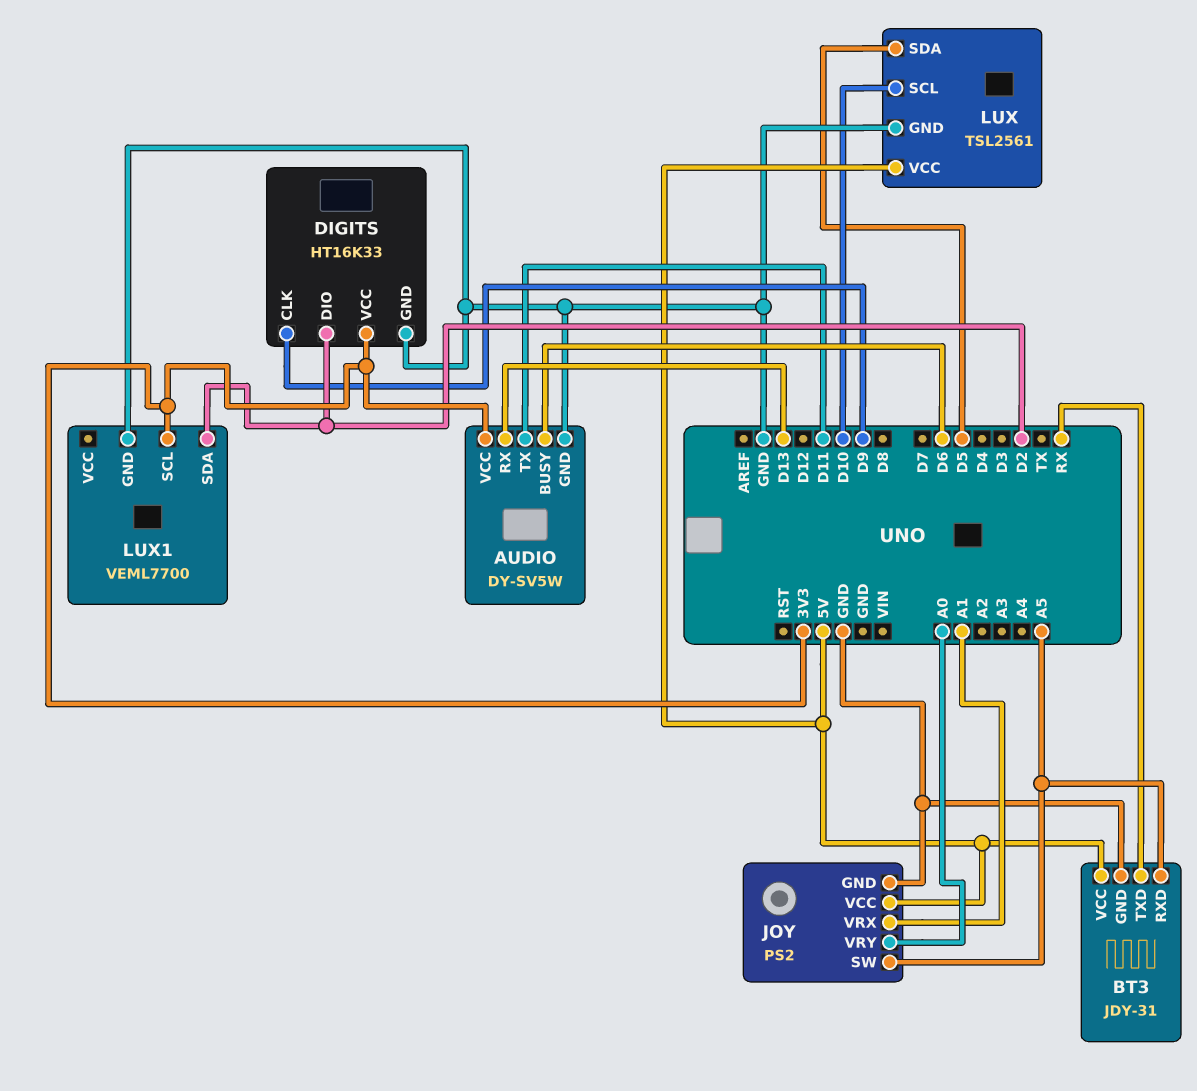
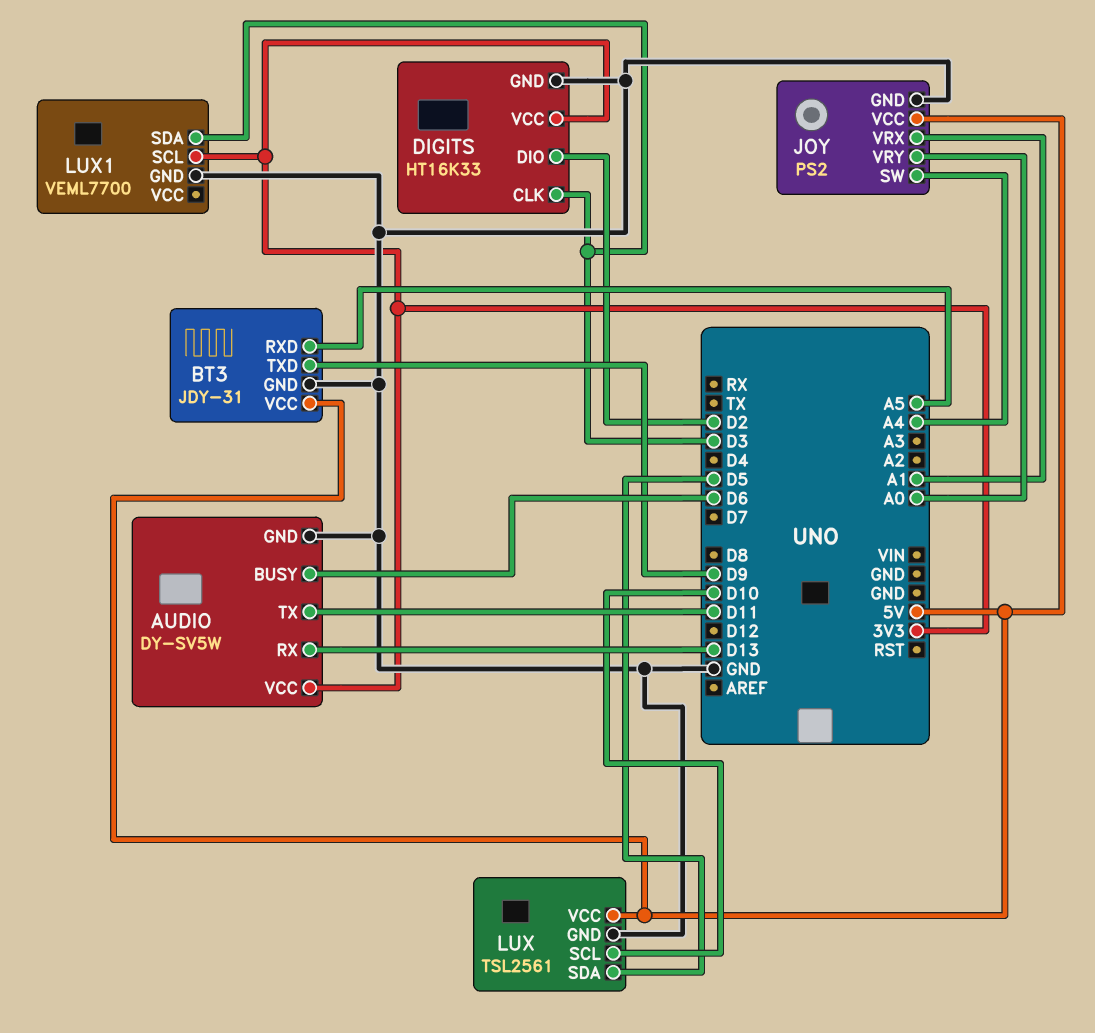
BT3 pin TXD: RX -> D9
DIGITS pin CLK: D9 -> D3
JOY pin SW: A5 -> A4
LUX1 pin SDA: D2 -> D3

